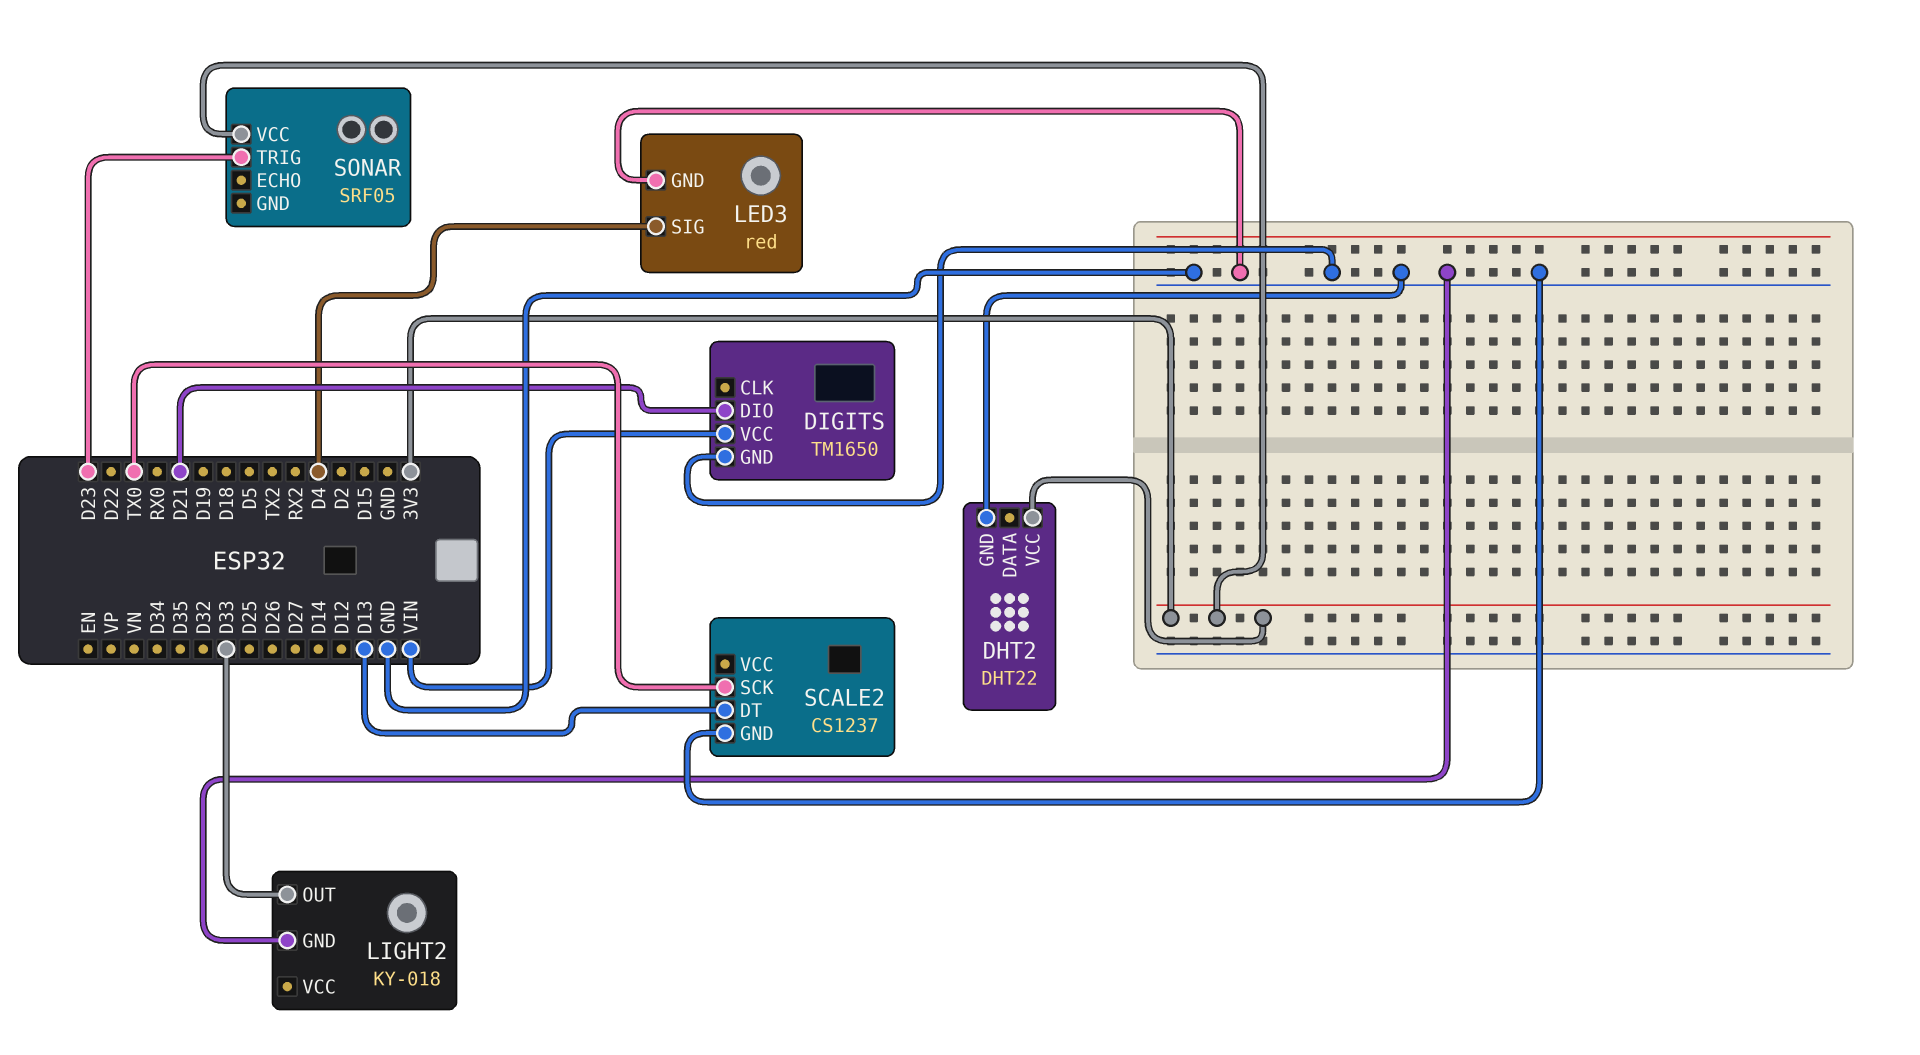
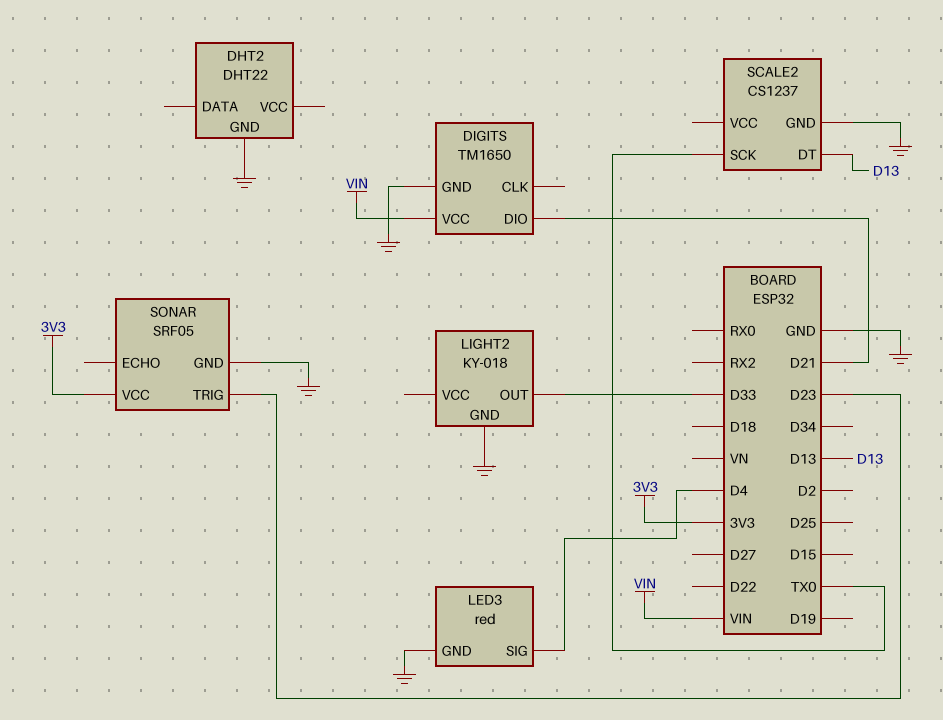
DHT2 pin VCC: 3V3 -> none
SONAR pin GND: none -> GND

